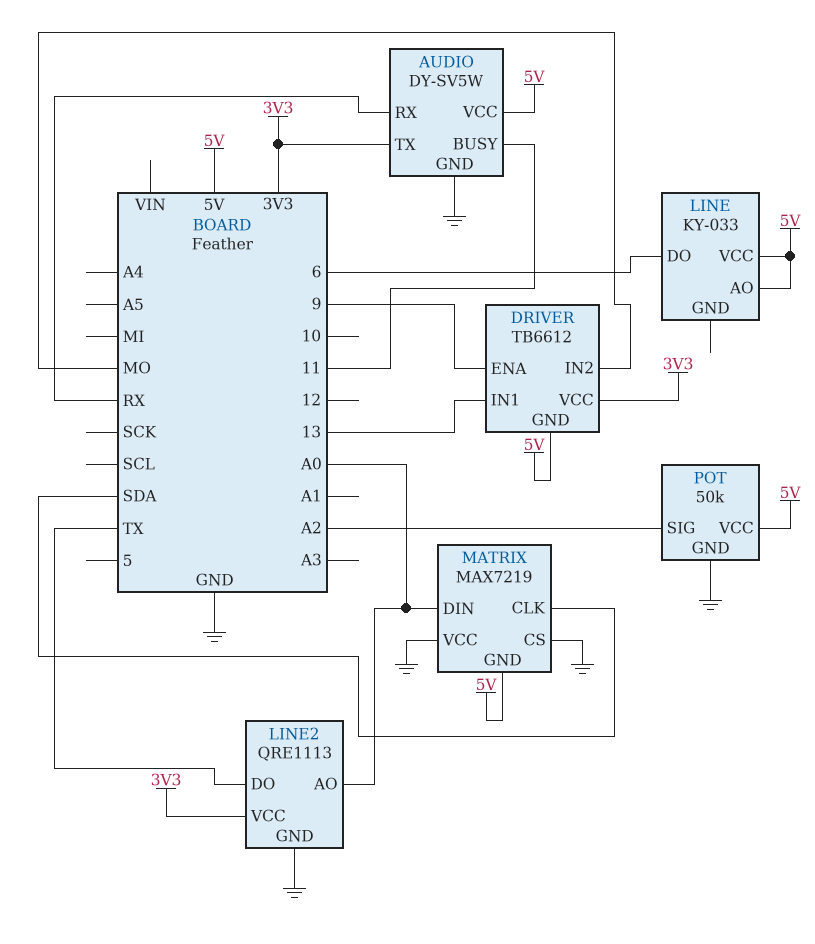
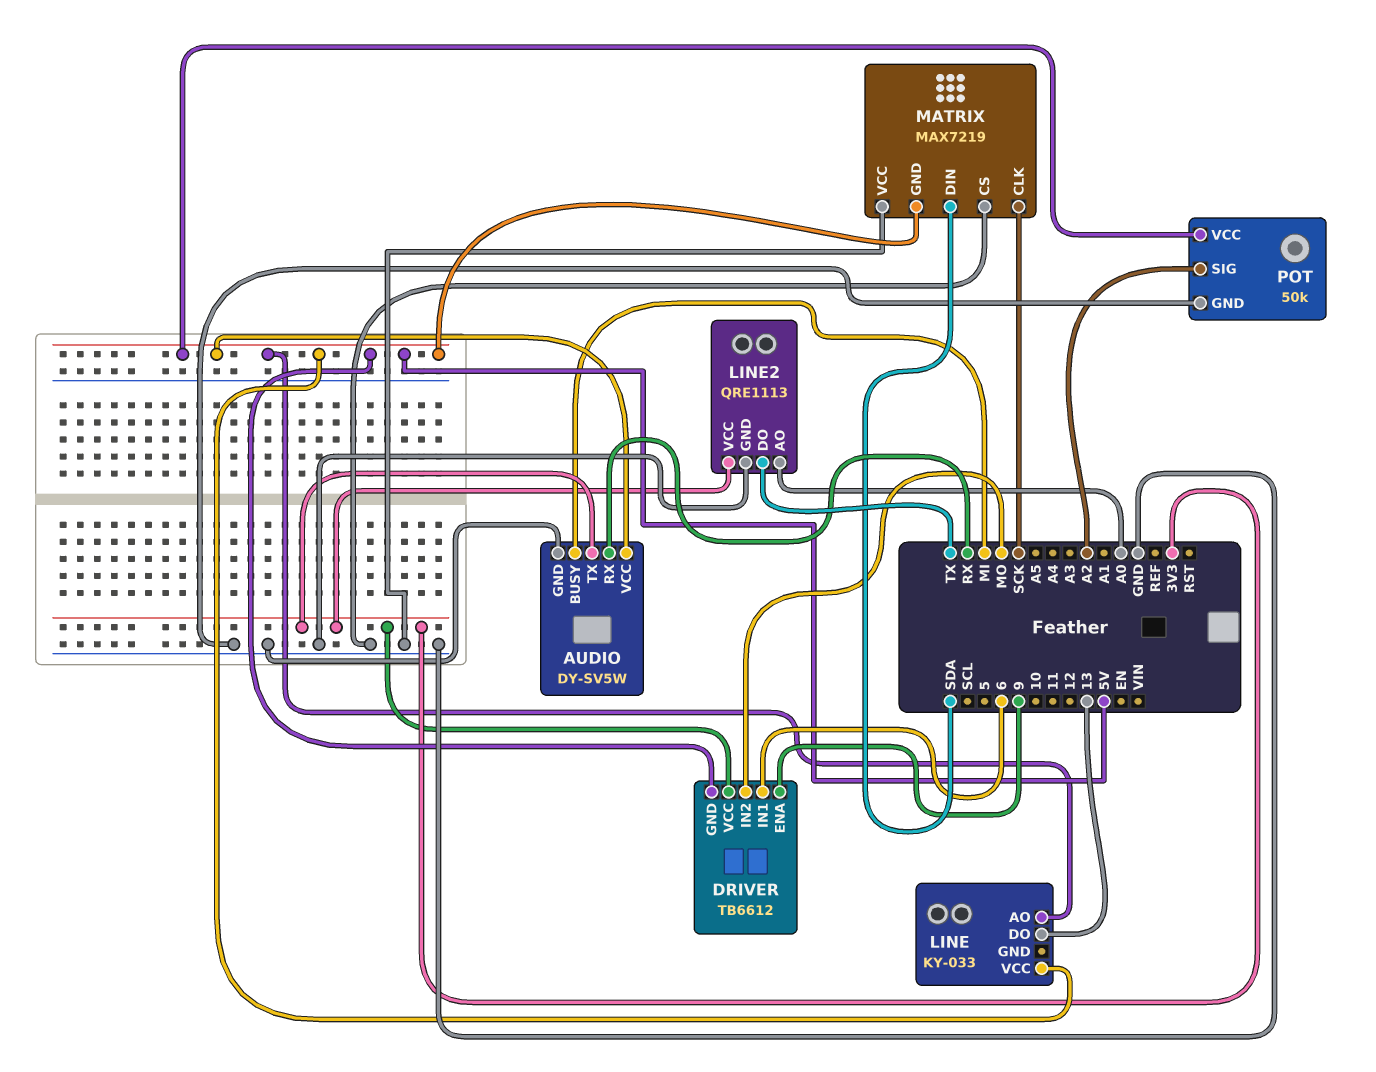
AUDIO pin BUSY: 11 -> MI
DRIVER pin IN1: 13 -> 6
LINE pin DO: 6 -> 13
MATRIX pin CLK: SDA -> SCK
MATRIX pin DIN: A0 -> SDA

